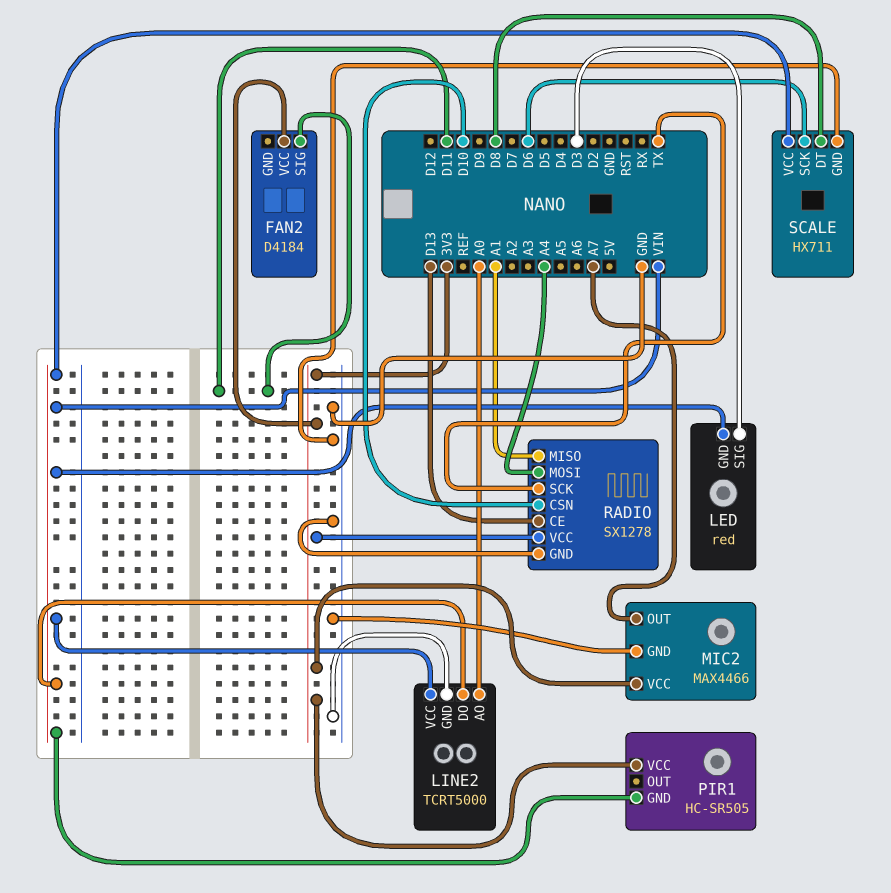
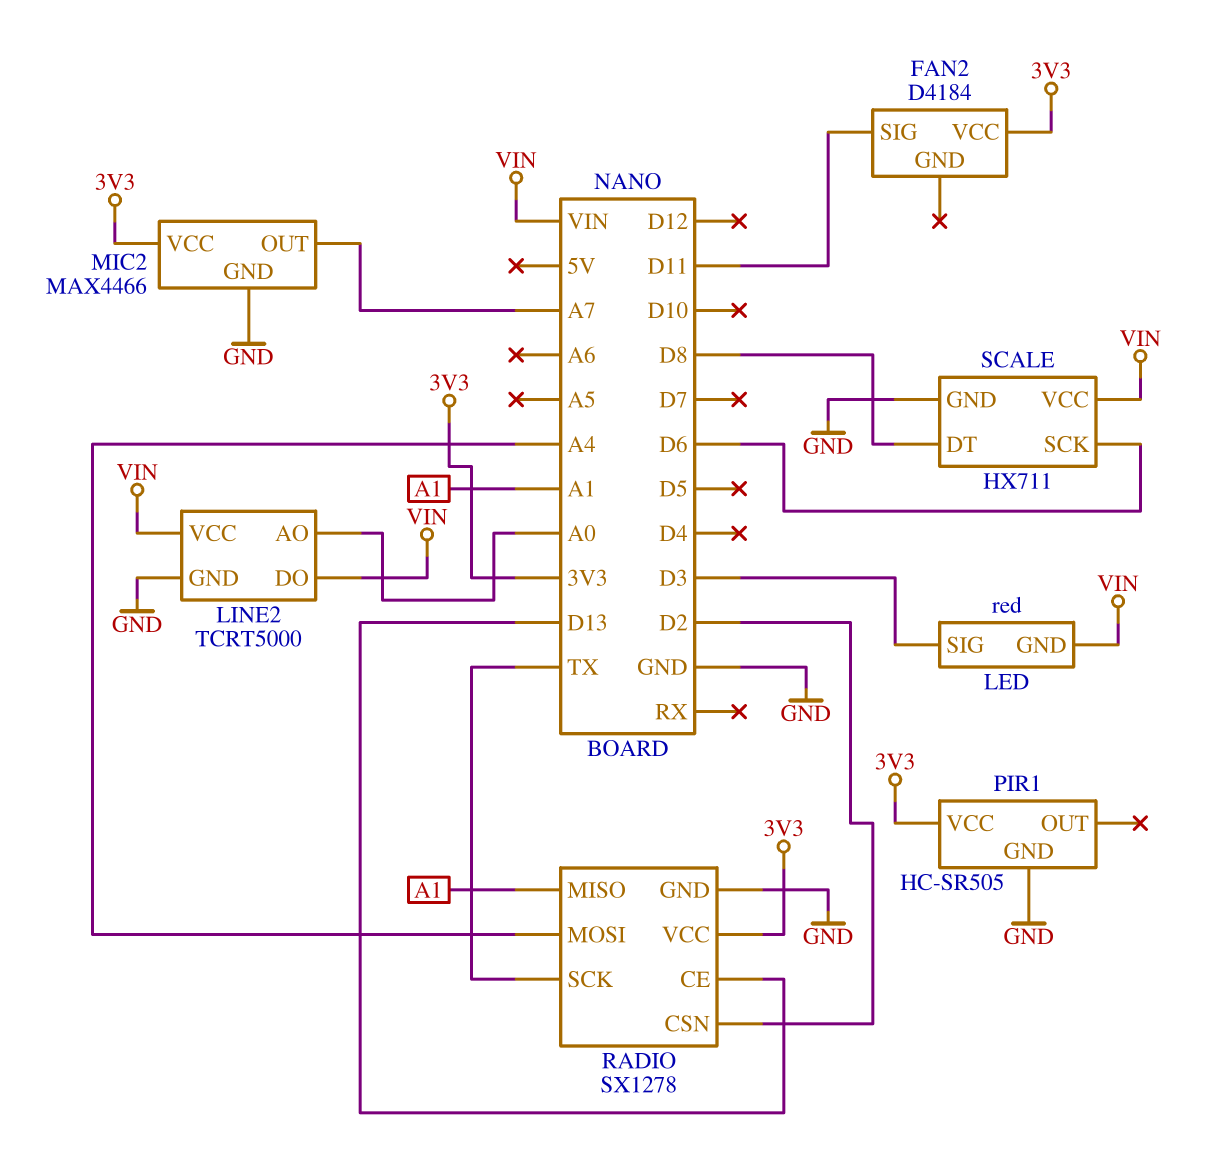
PIR1 pin GND: VIN -> GND
RADIO pin CSN: D10 -> D2

